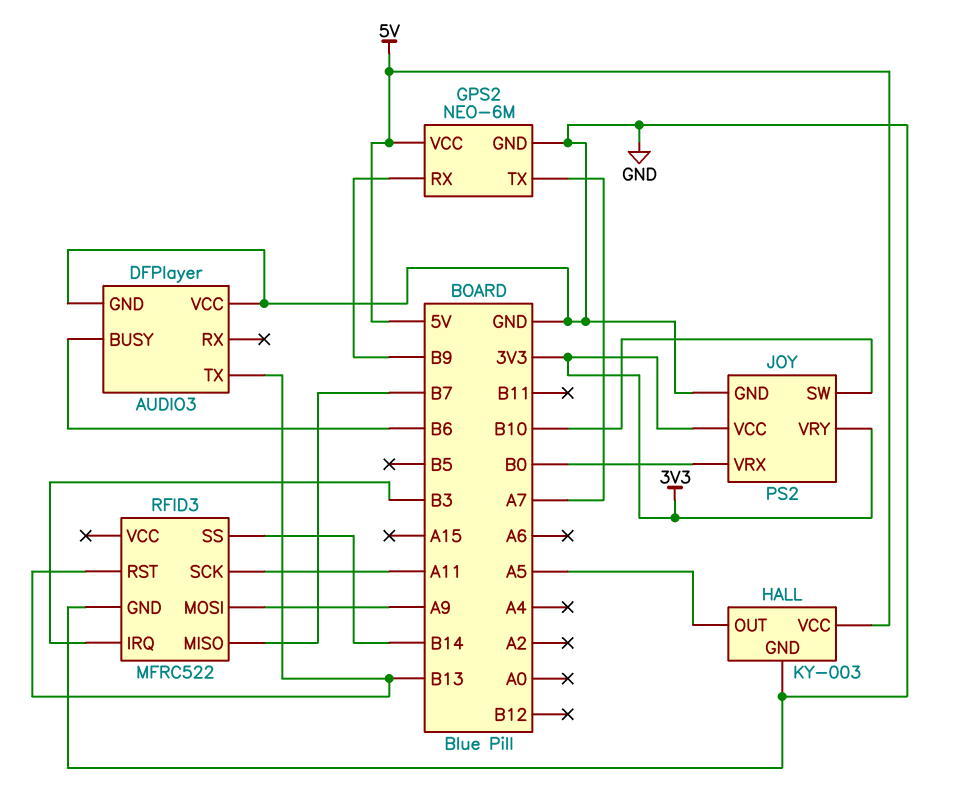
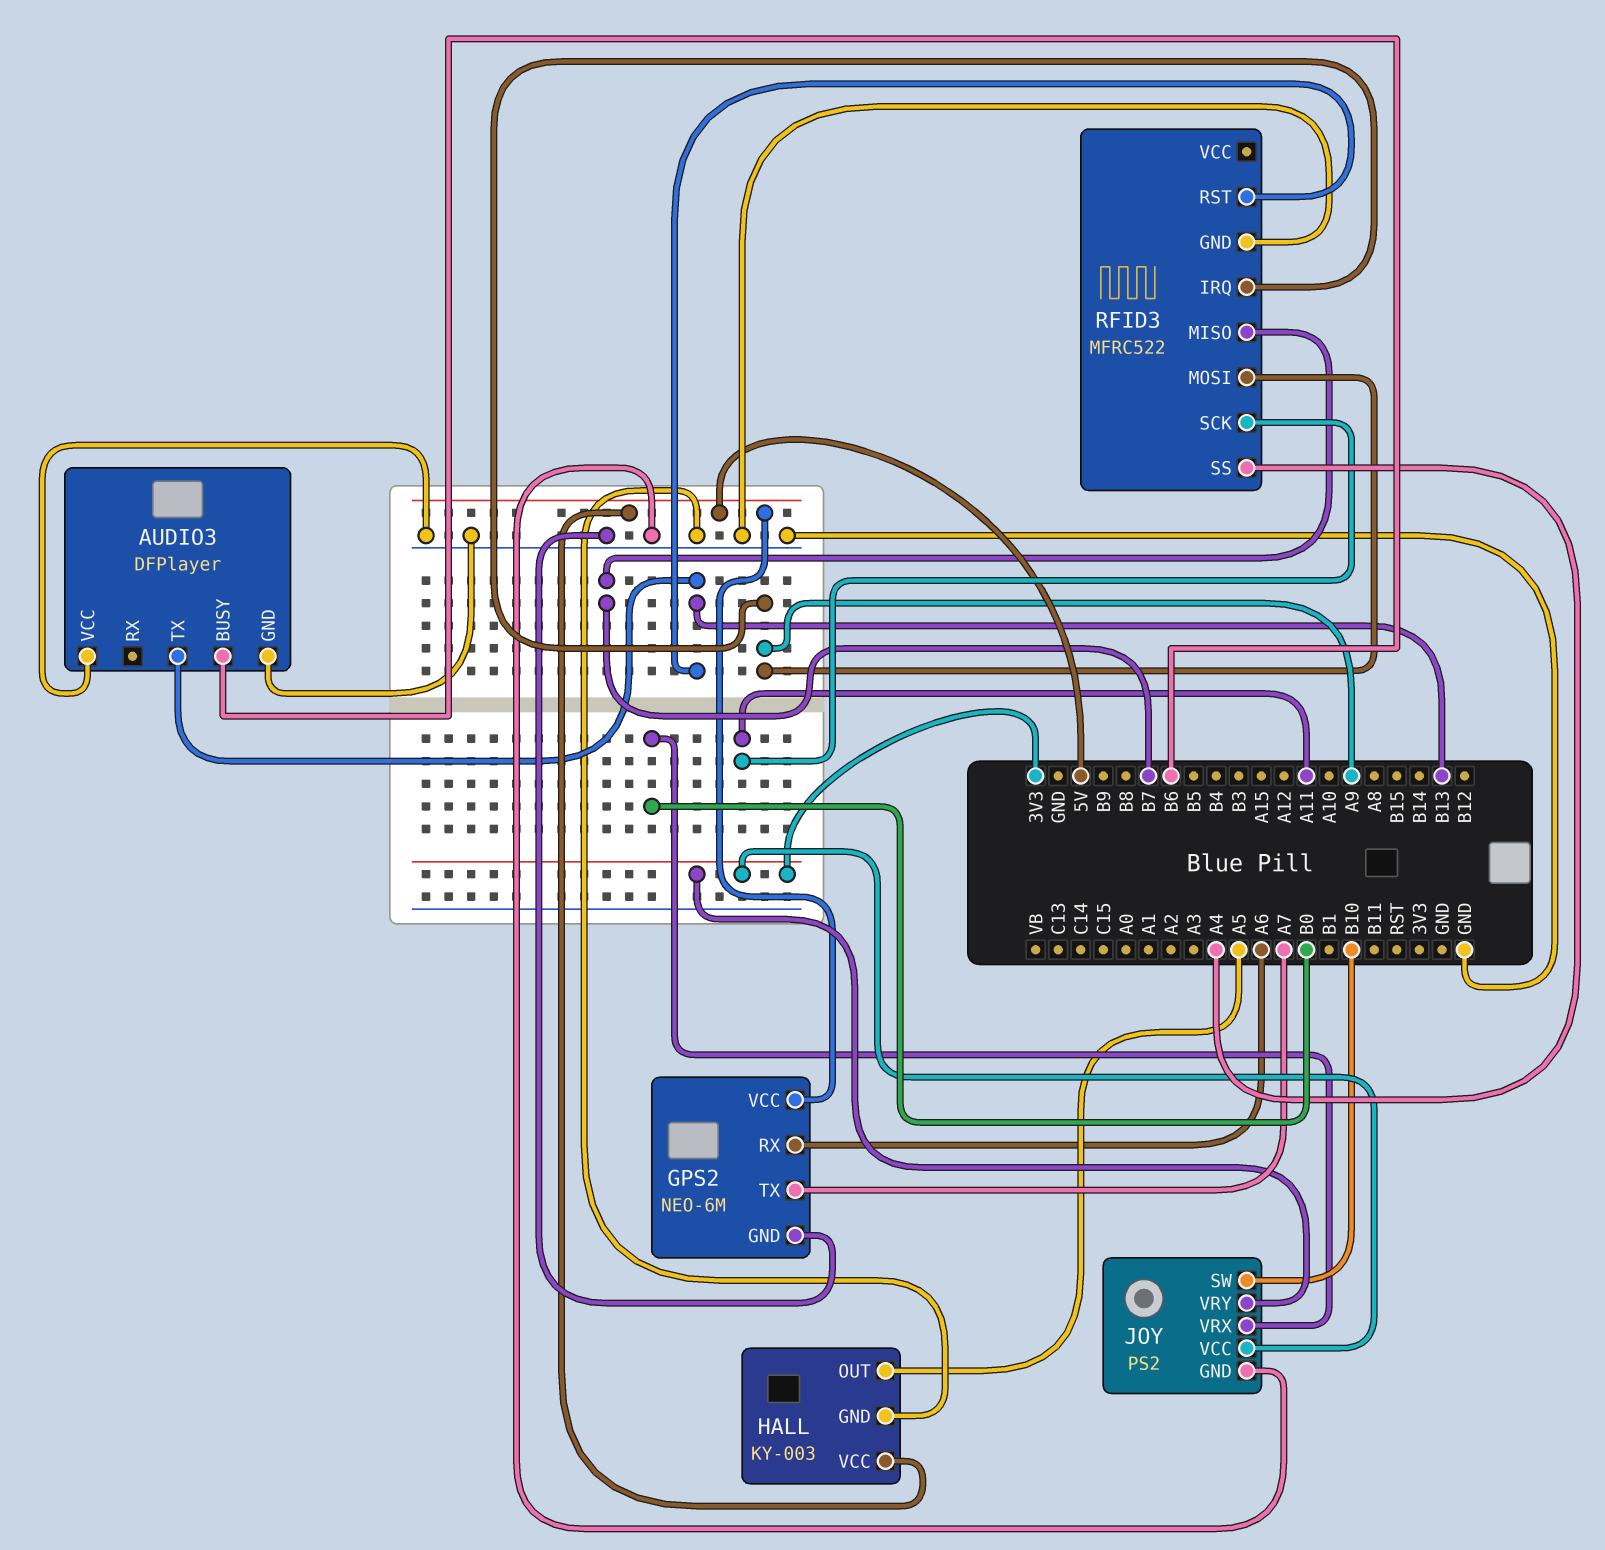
GPS2 pin RX: B9 -> A6
RFID3 pin IRQ: B3 -> A9
RFID3 pin SS: B14 -> A4

